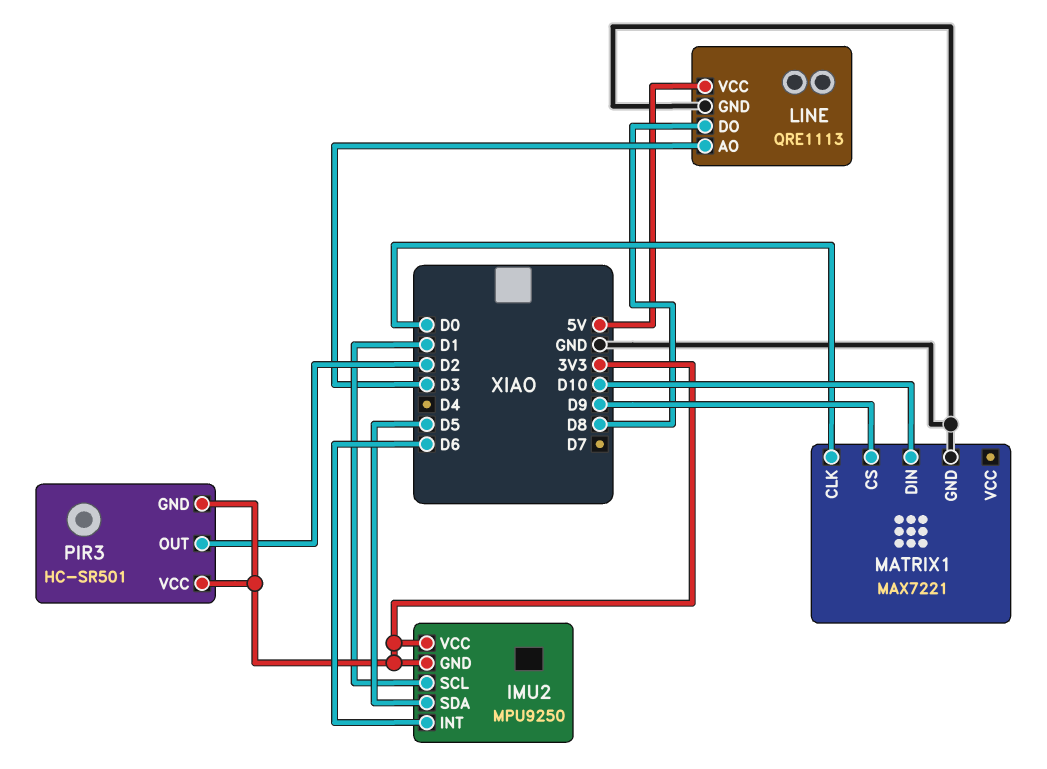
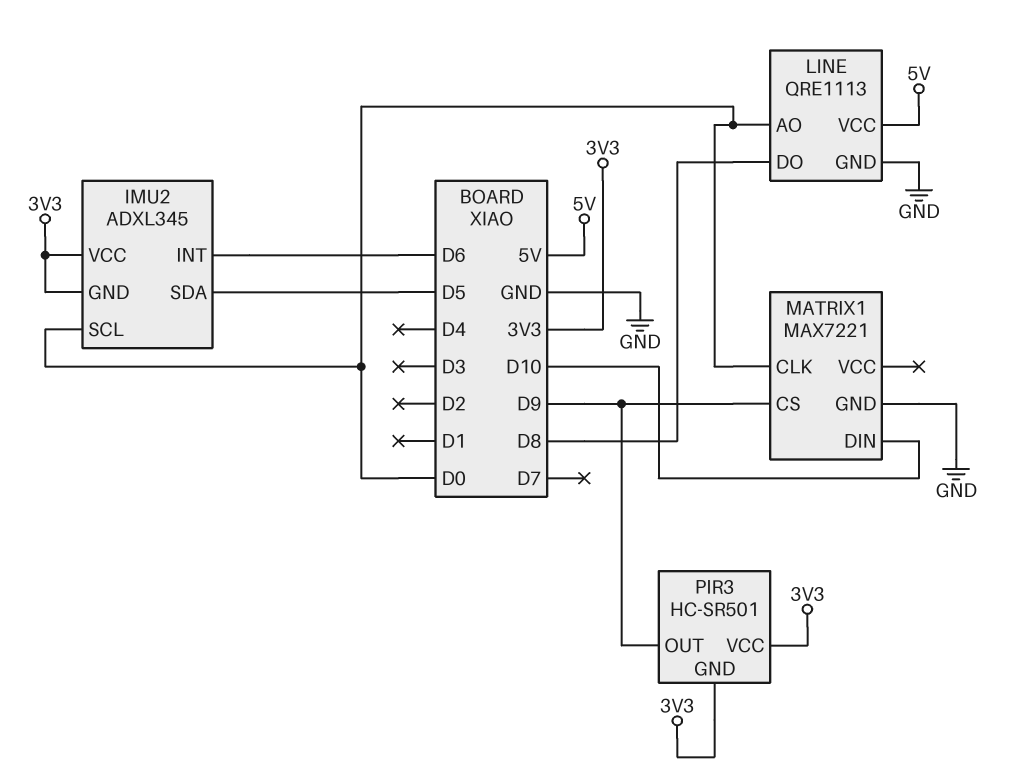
IMU2: MPU9250 -> ADXL345
IMU2 pin SCL: D1 -> D0
LINE pin AO: D3 -> D0
PIR3 pin OUT: D2 -> D9

